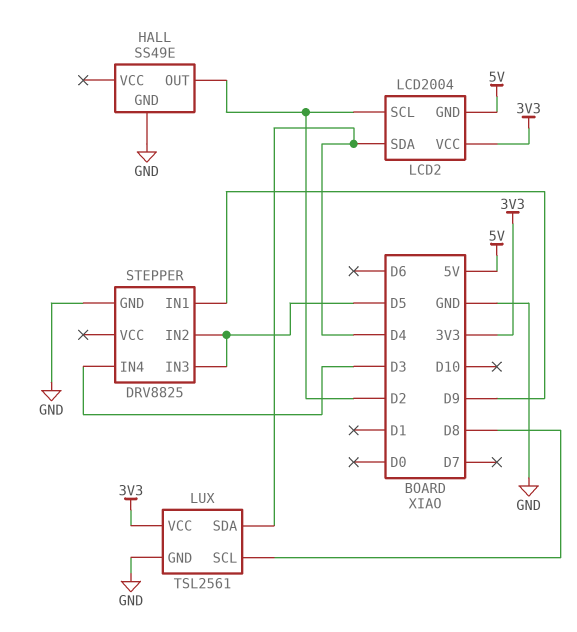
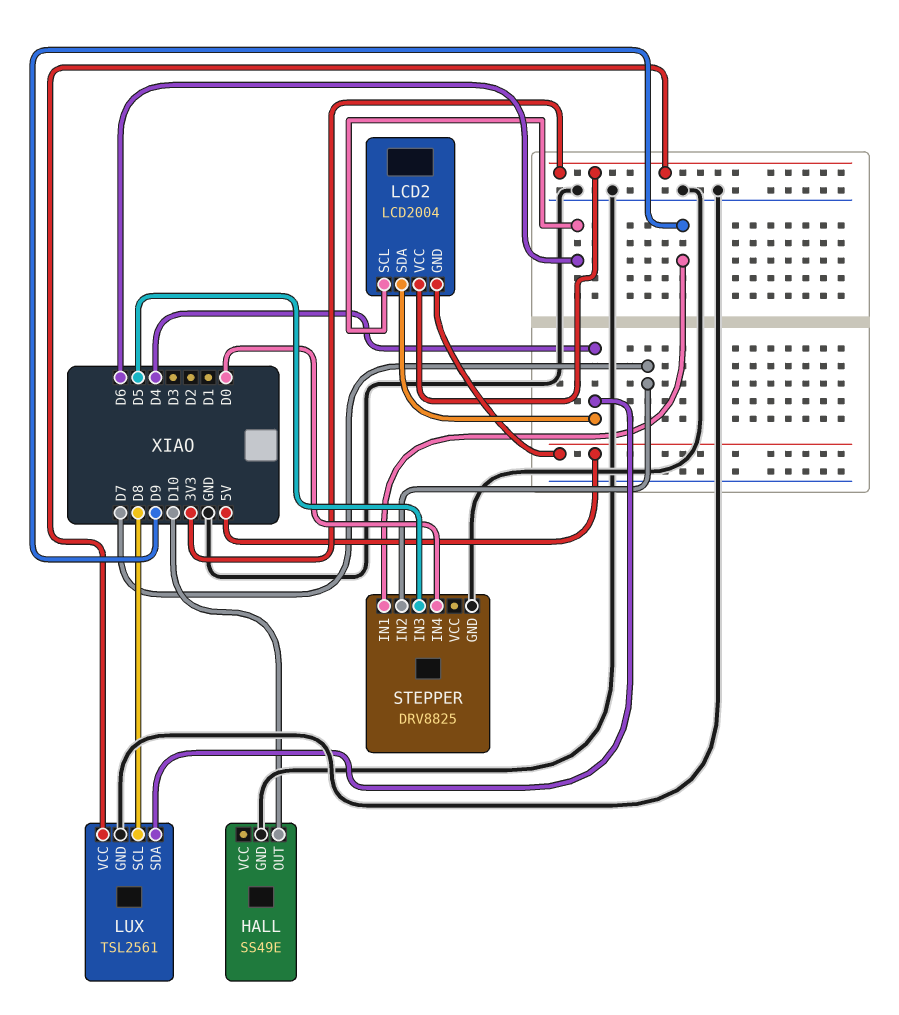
HALL pin OUT: D2 -> D10
LCD2 pin SCL: D2 -> D6
STEPPER pin IN2: D5 -> D7
STEPPER pin IN4: D3 -> D0

